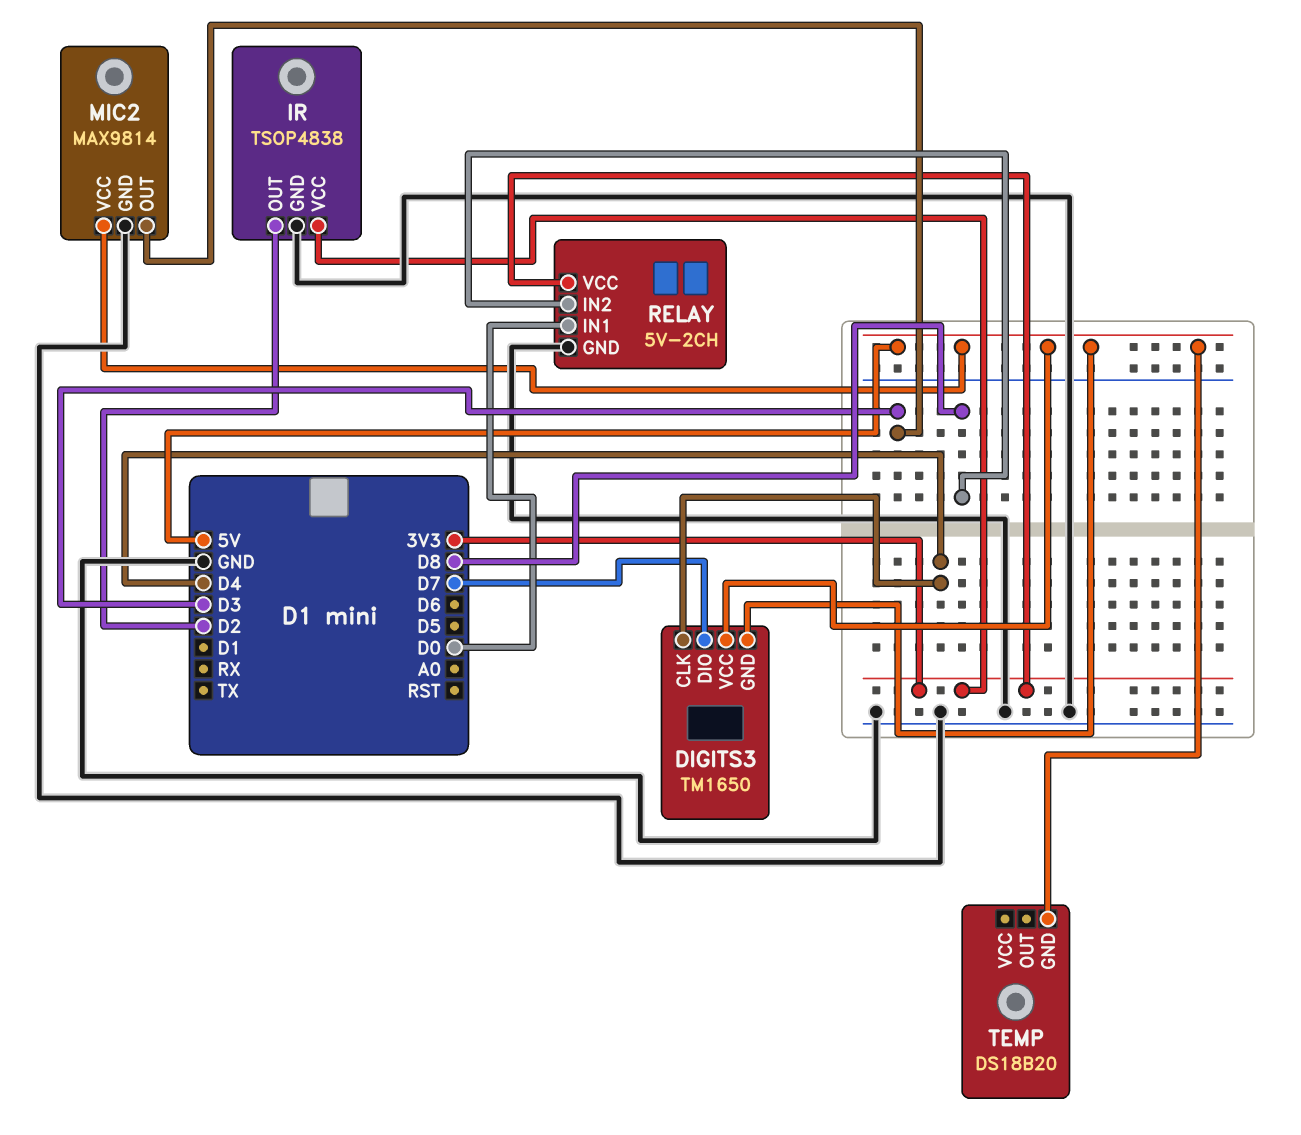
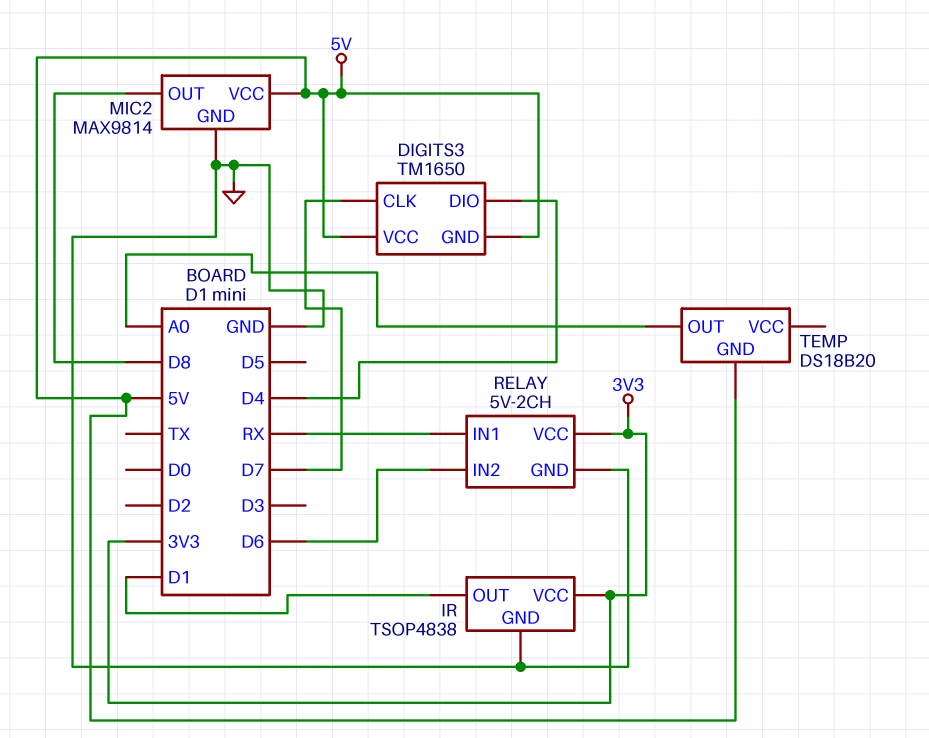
DIGITS3 pin CLK: D4 -> D7
DIGITS3 pin DIO: D7 -> D4
IR pin OUT: D2 -> D1
MIC2 pin OUT: D3 -> D8
RELAY pin IN1: D0 -> RX
RELAY pin IN2: D8 -> D6
TEMP pin OUT: none -> A0

